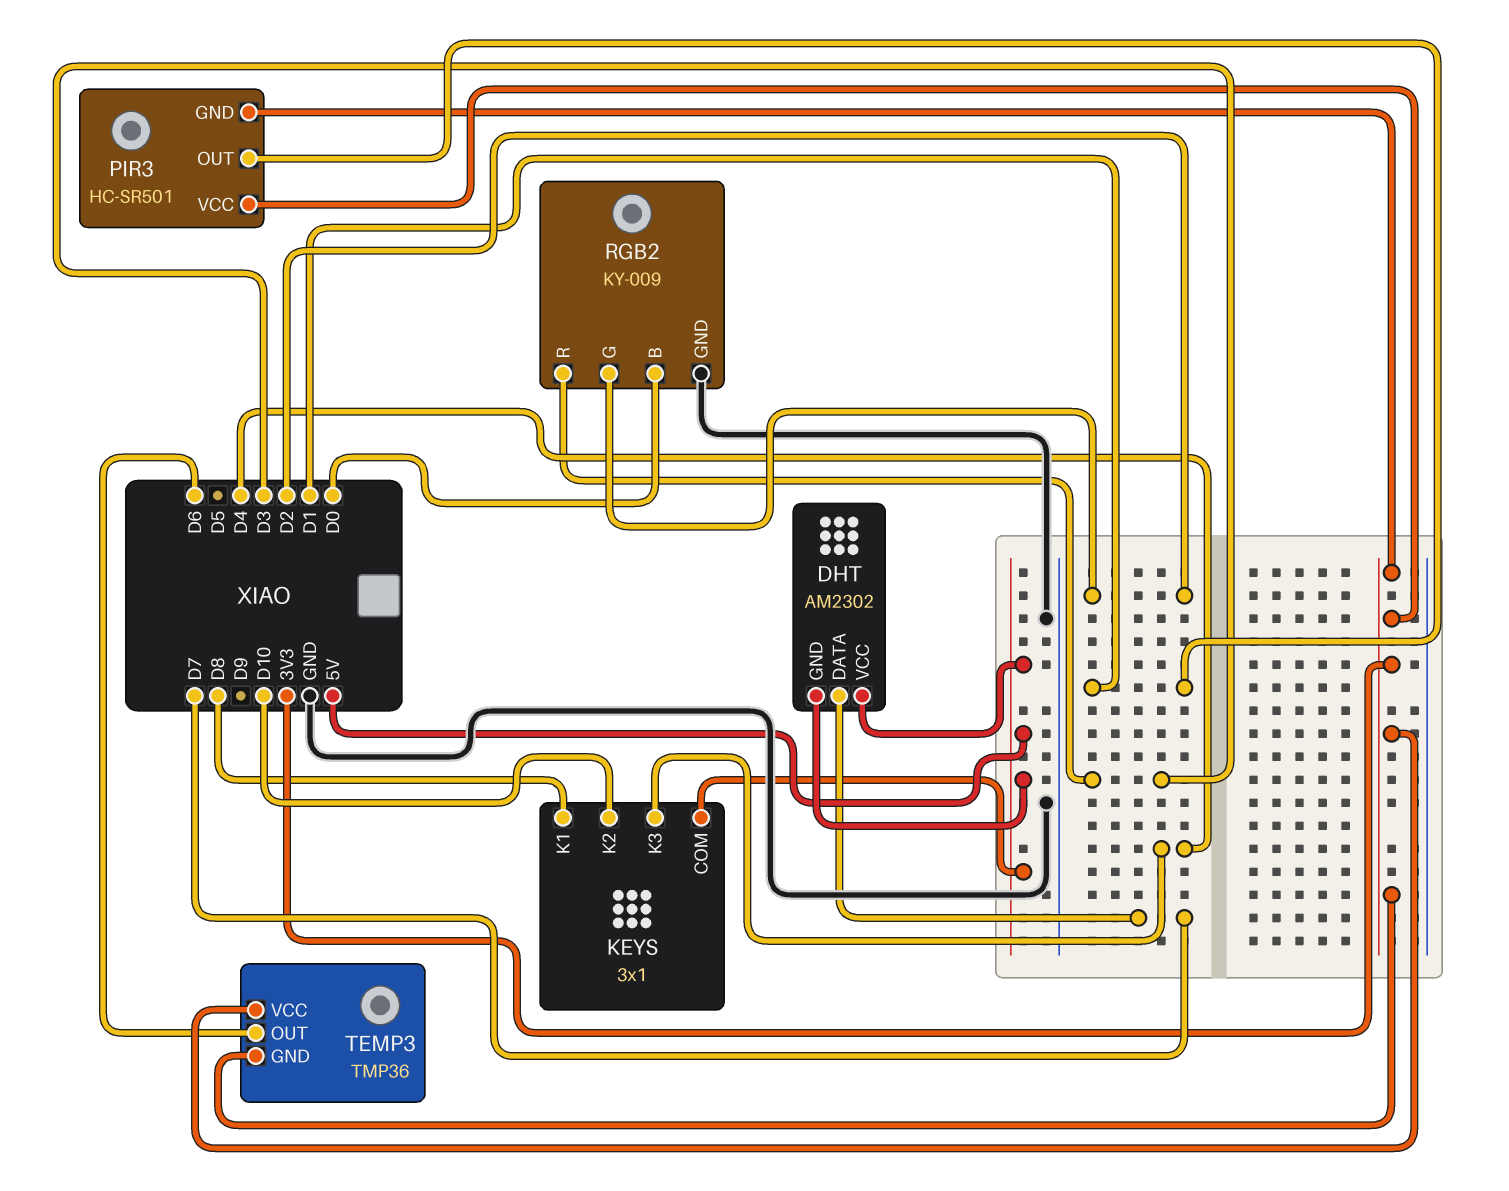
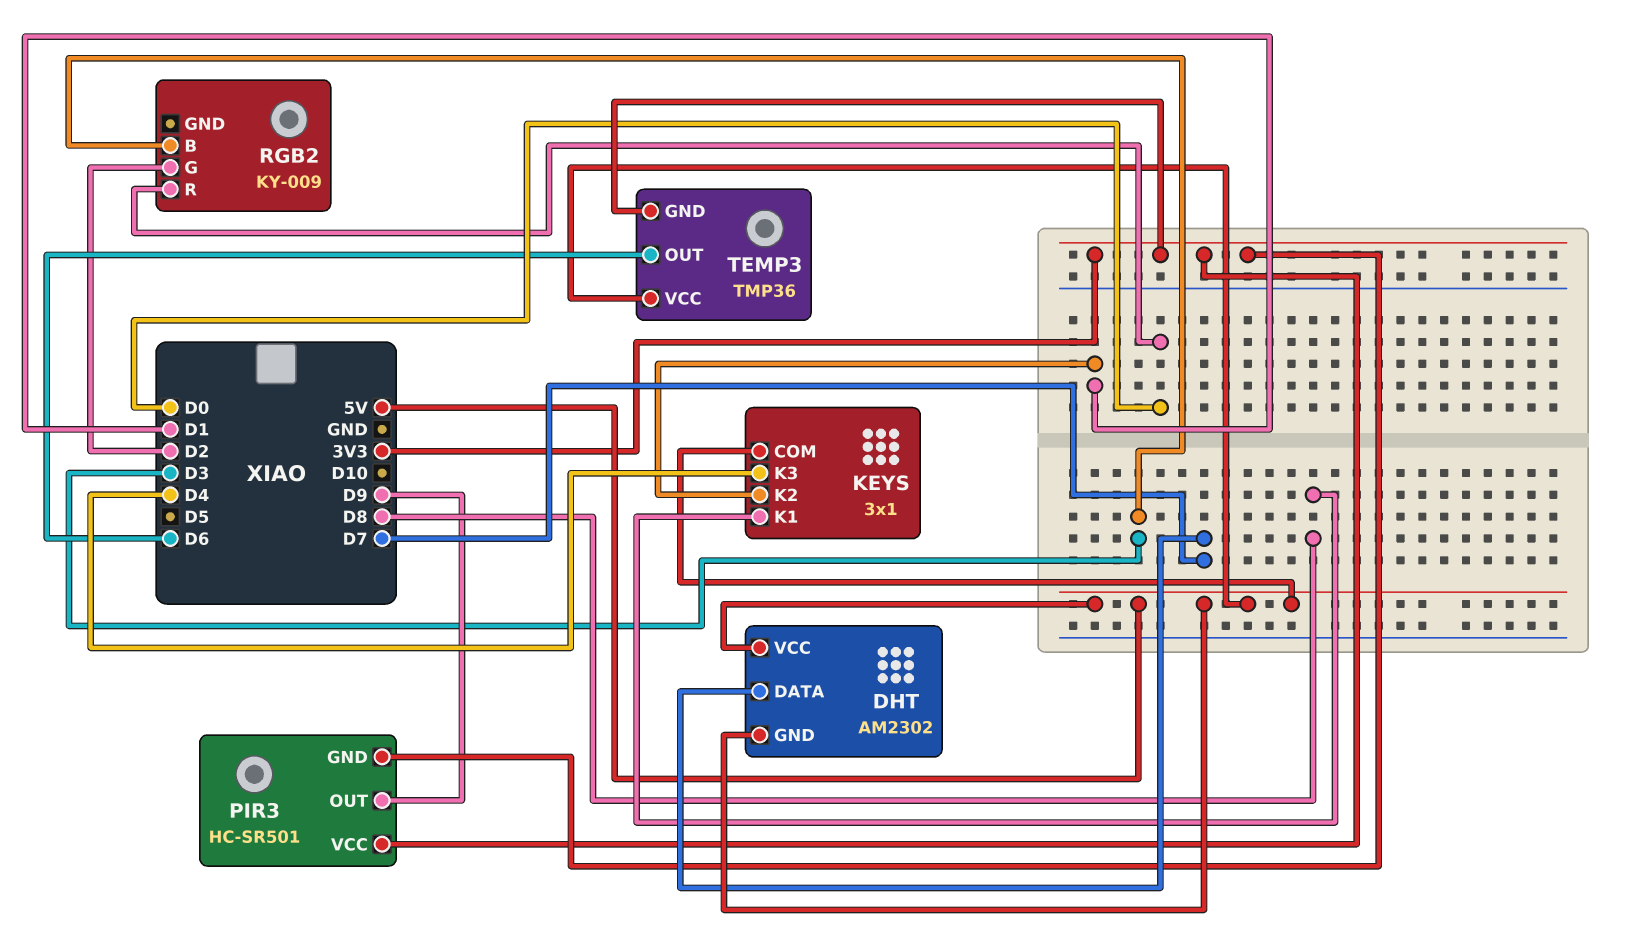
KEYS pin K2: D10 -> D1
PIR3 pin OUT: D1 -> D9
RGB2 pin B: D0 -> D3
RGB2 pin GND: GND -> none
RGB2 pin R: D3 -> D0
TEMP3 pin VCC: 3V3 -> 5V

